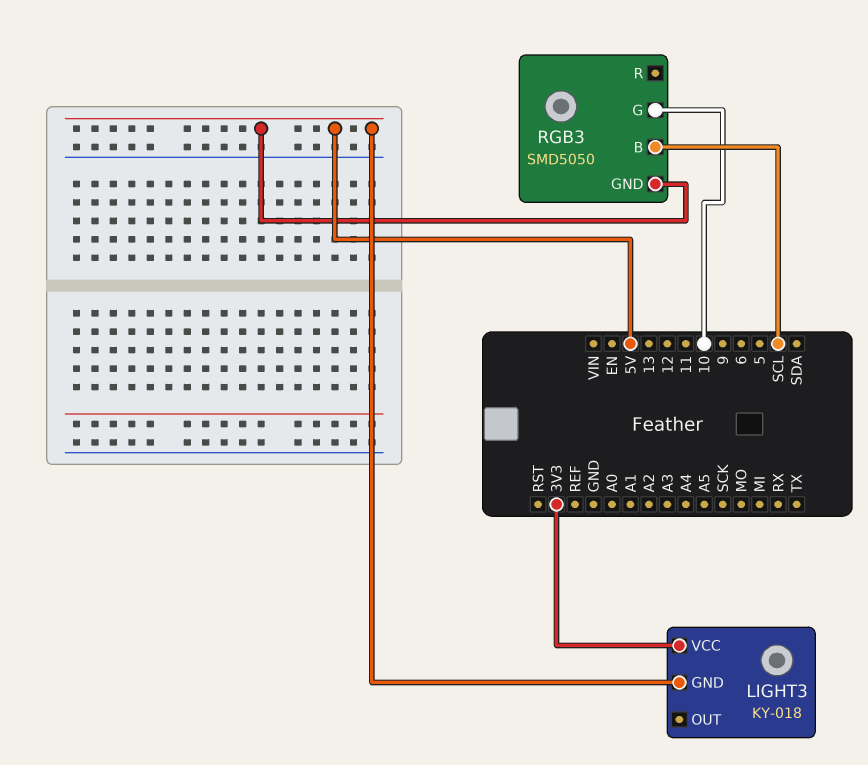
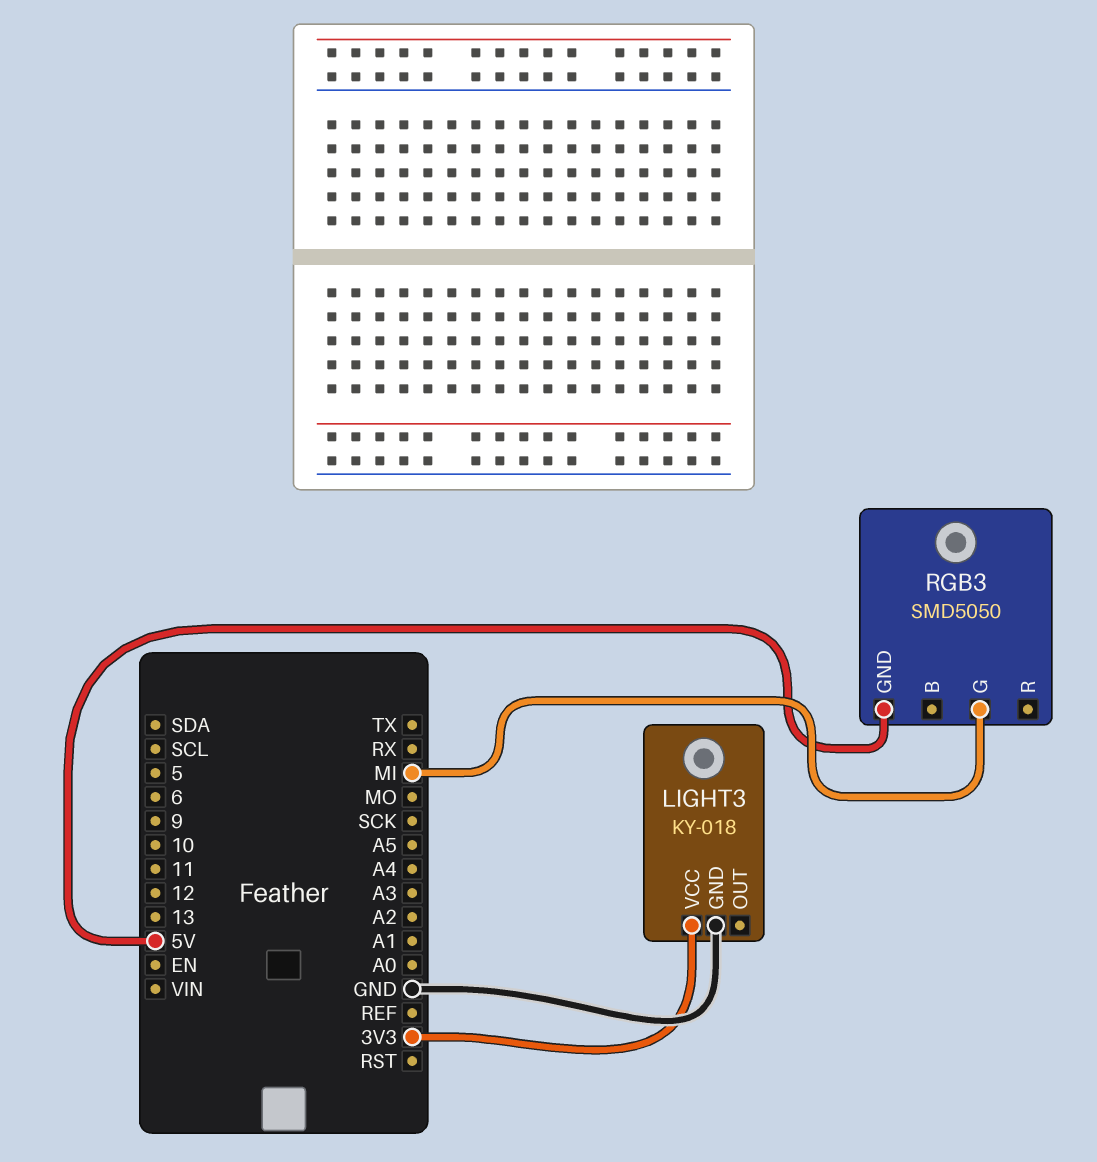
LIGHT3 pin GND: 5V -> GND
RGB3 pin B: SCL -> none
RGB3 pin G: 10 -> MI

